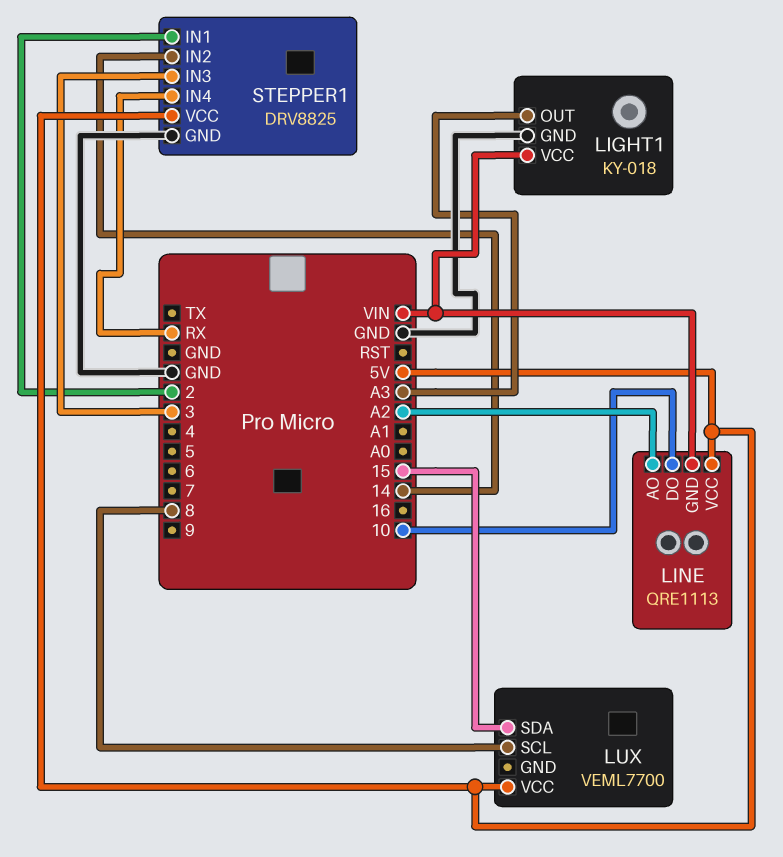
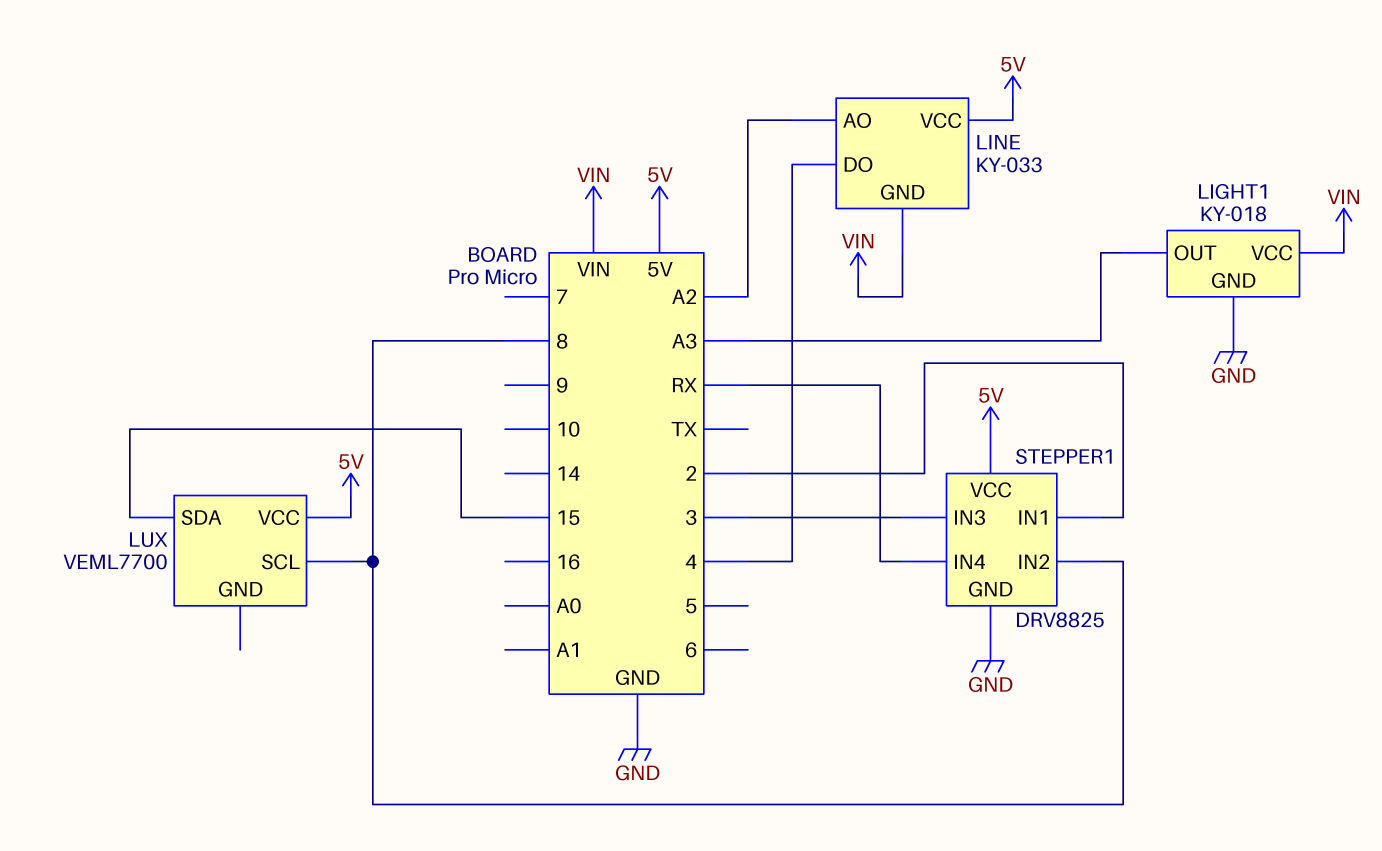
LINE: QRE1113 -> KY-033
LINE pin DO: 10 -> 4
STEPPER1 pin IN2: 14 -> 8

